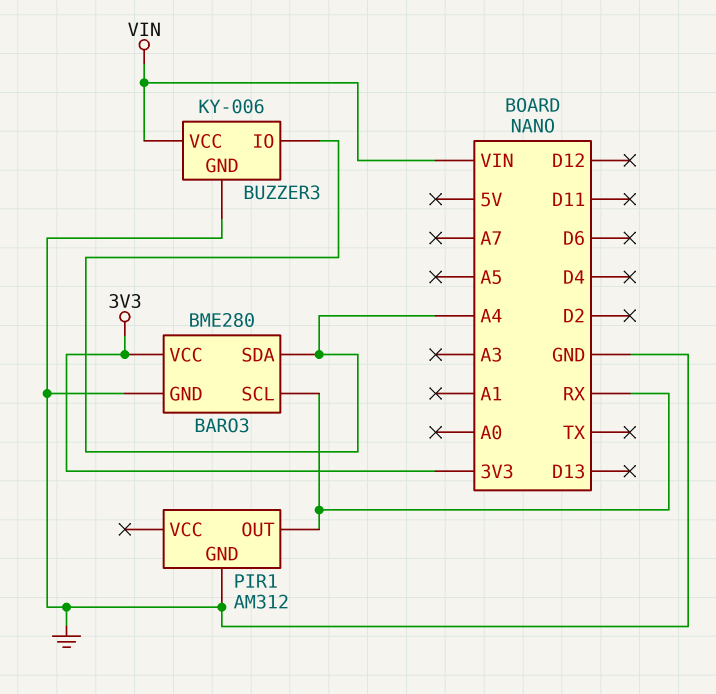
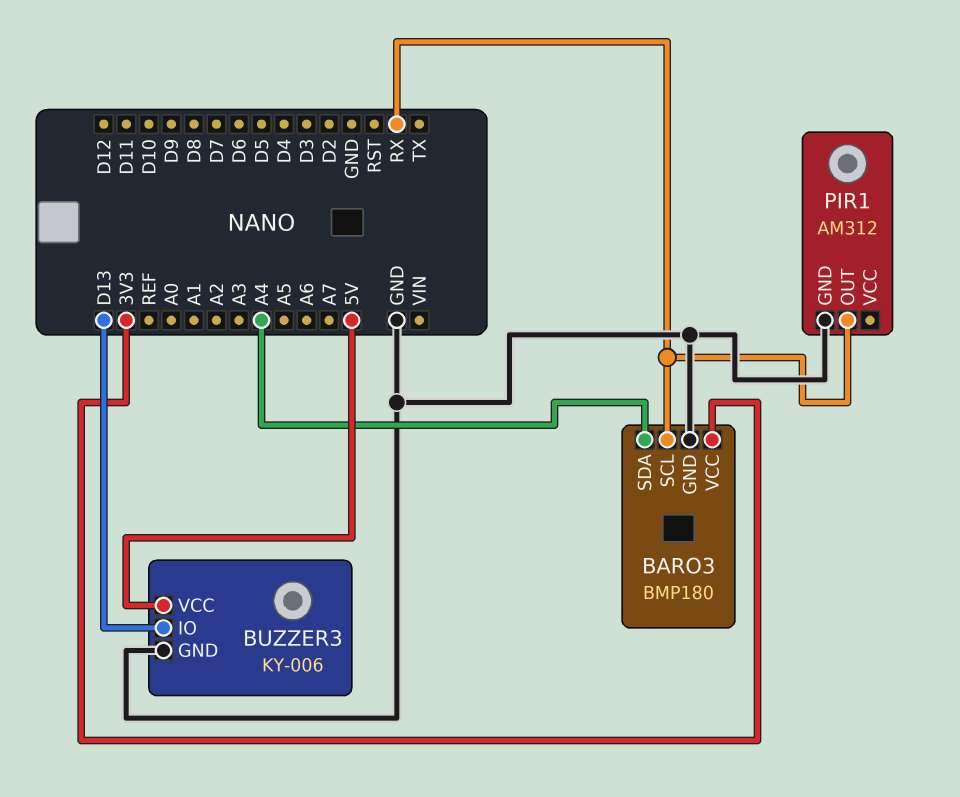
BARO3: BME280 -> BMP180
BUZZER3 pin IO: A4 -> D13
BUZZER3 pin VCC: VIN -> 5V

